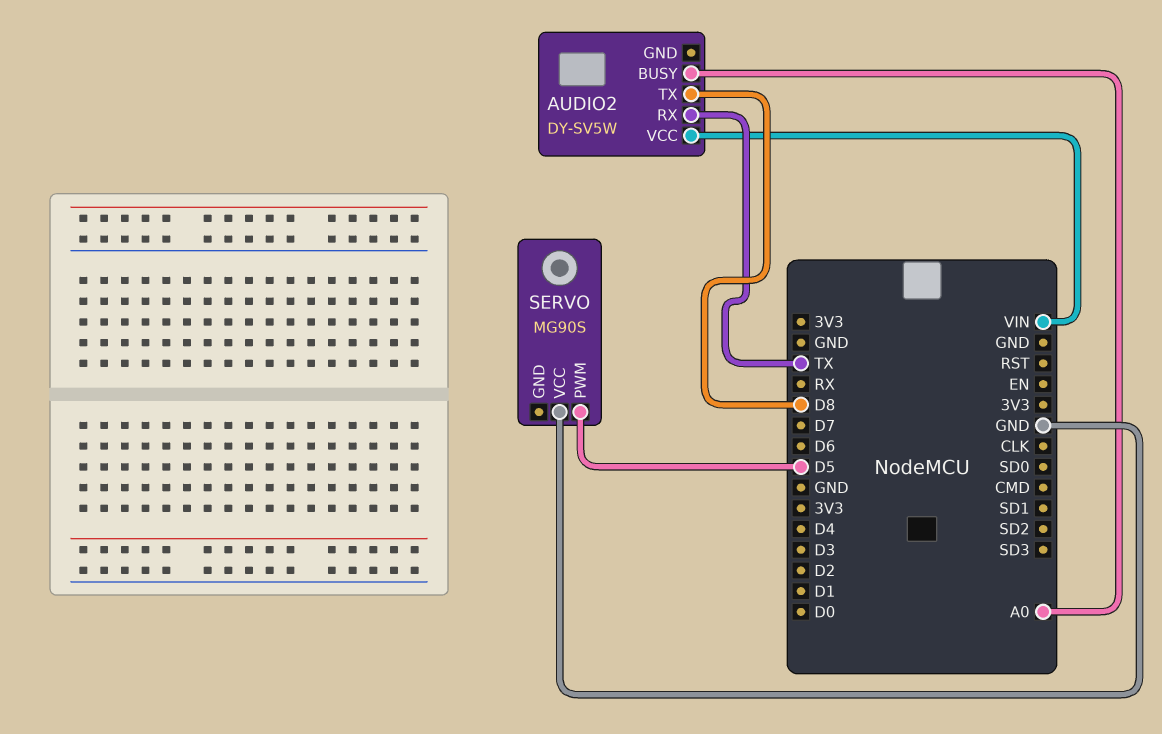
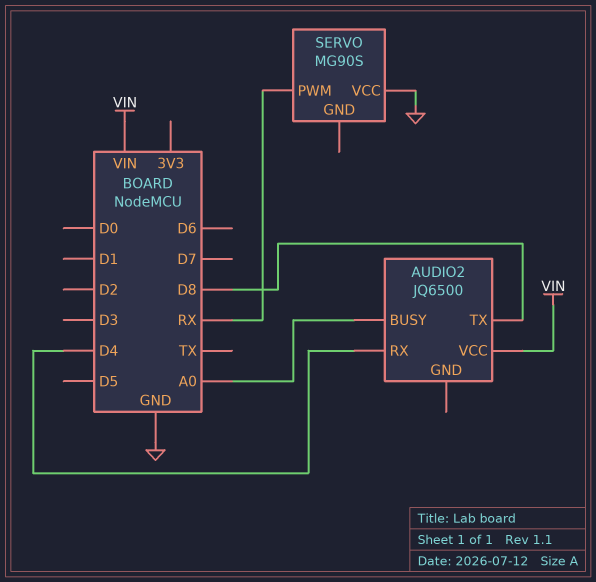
AUDIO2: DY-SV5W -> JQ6500
AUDIO2 pin RX: TX -> D4
SERVO pin PWM: D5 -> RX

